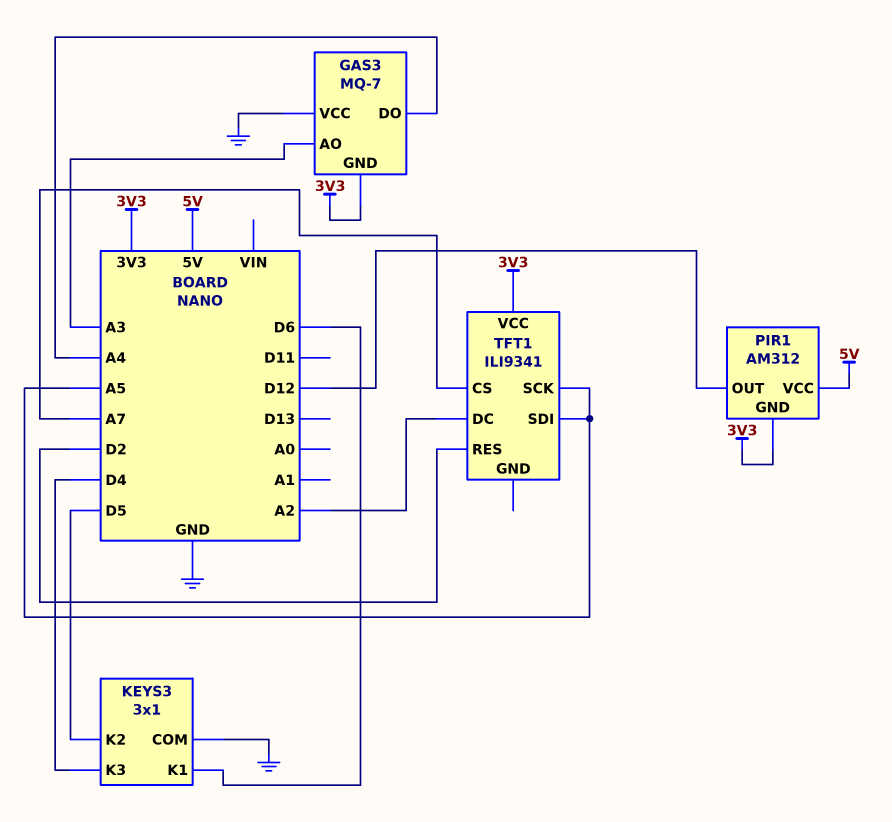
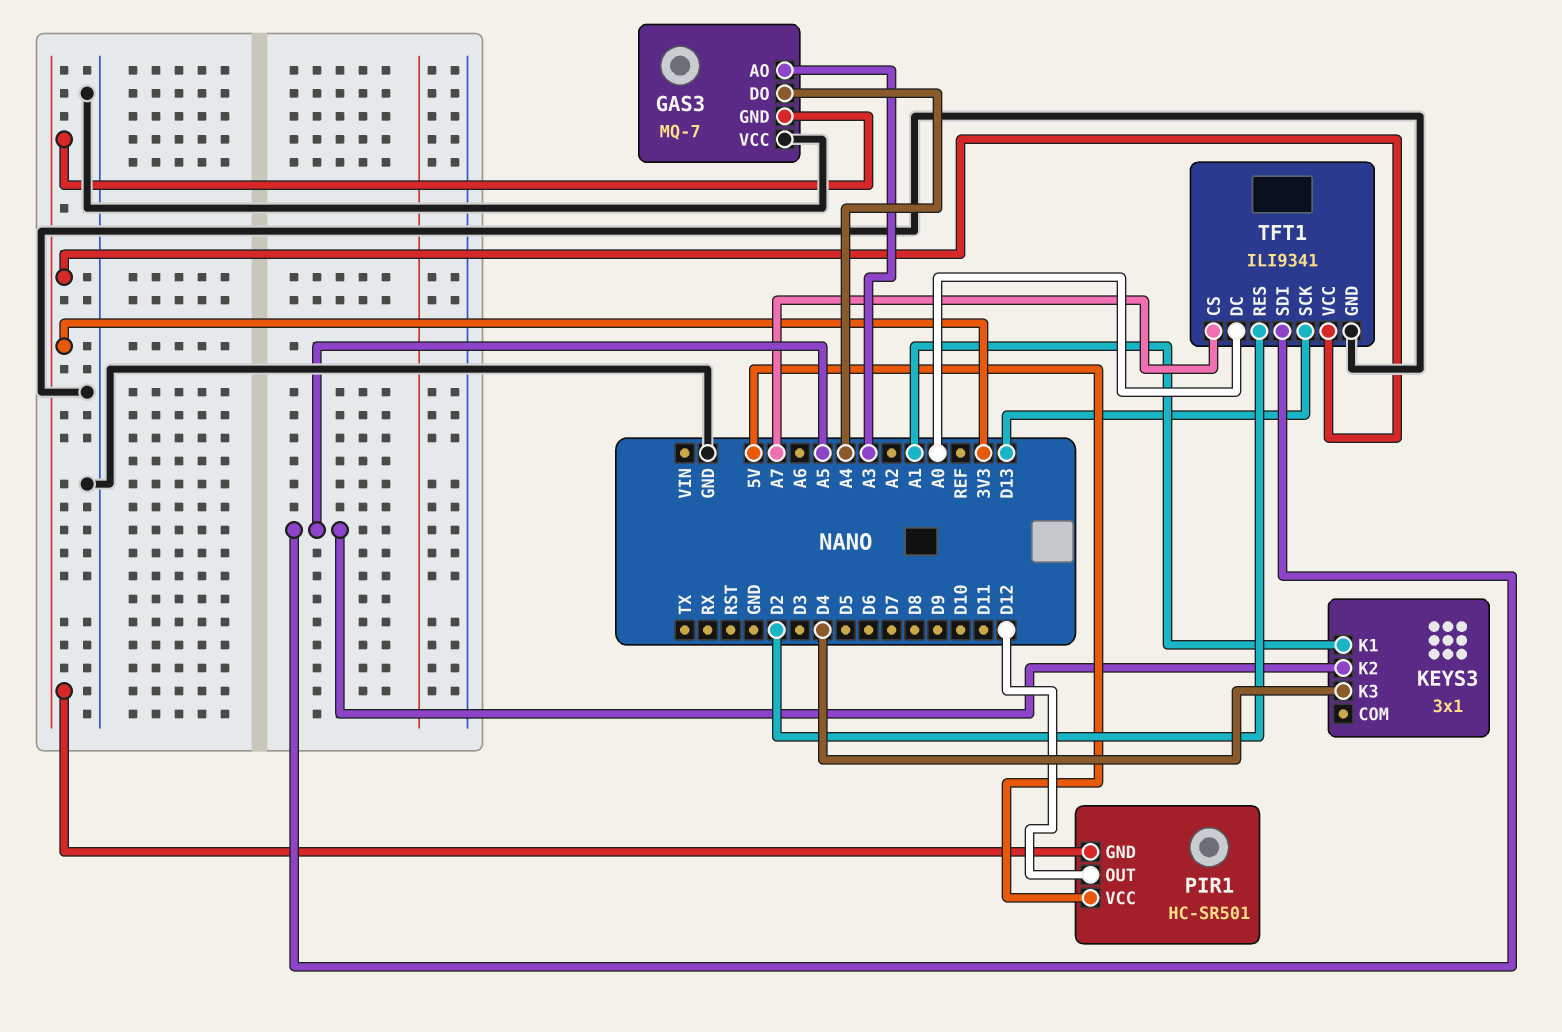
KEYS3 pin COM: GND -> none
KEYS3 pin K1: D6 -> A1
KEYS3 pin K2: D5 -> A5
PIR1: AM312 -> HC-SR501
TFT1 pin DC: A2 -> A0
TFT1 pin GND: none -> GND
TFT1 pin SCK: A5 -> D13

